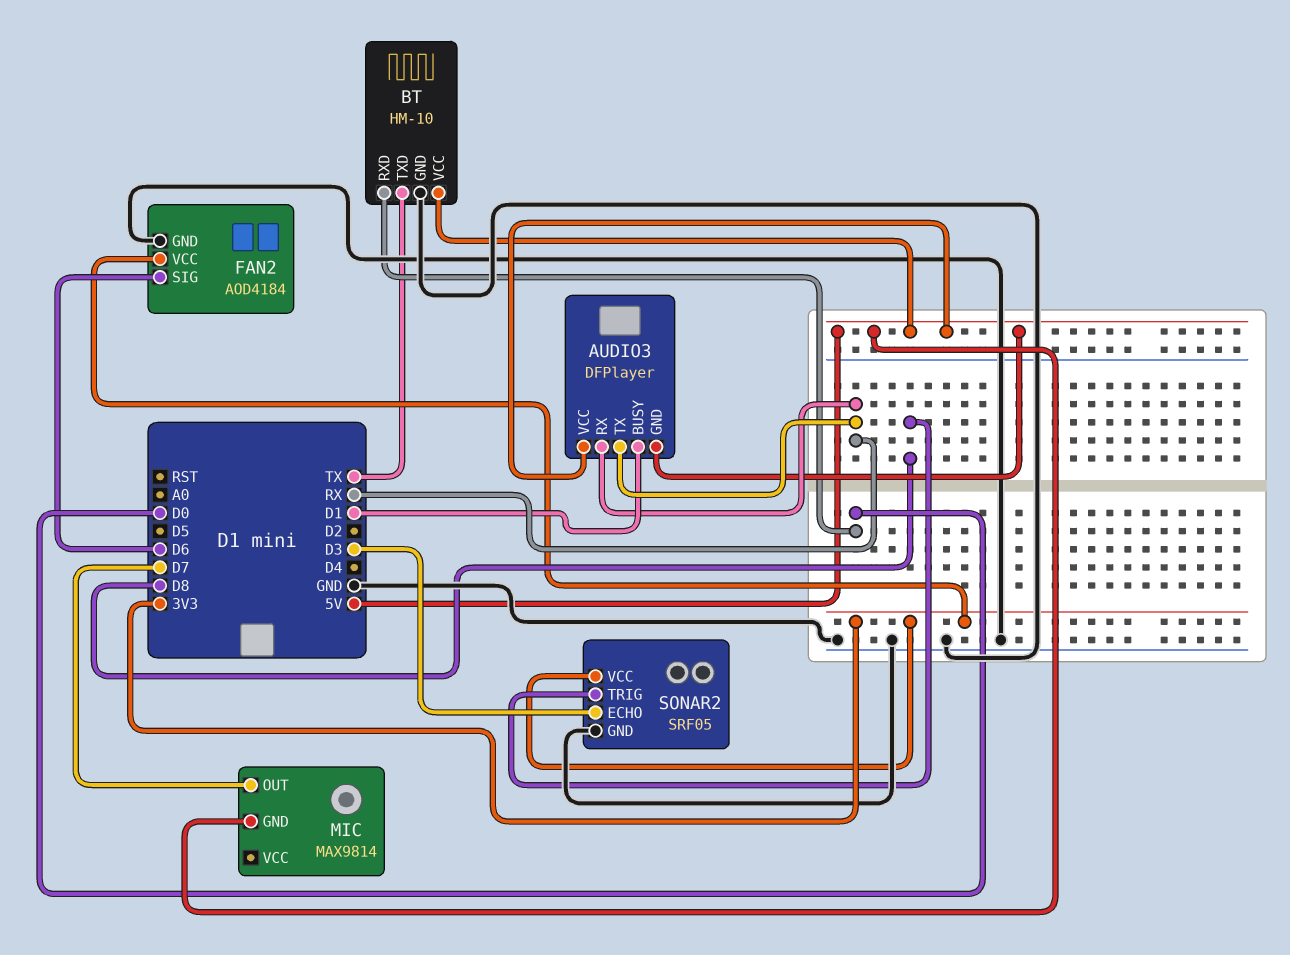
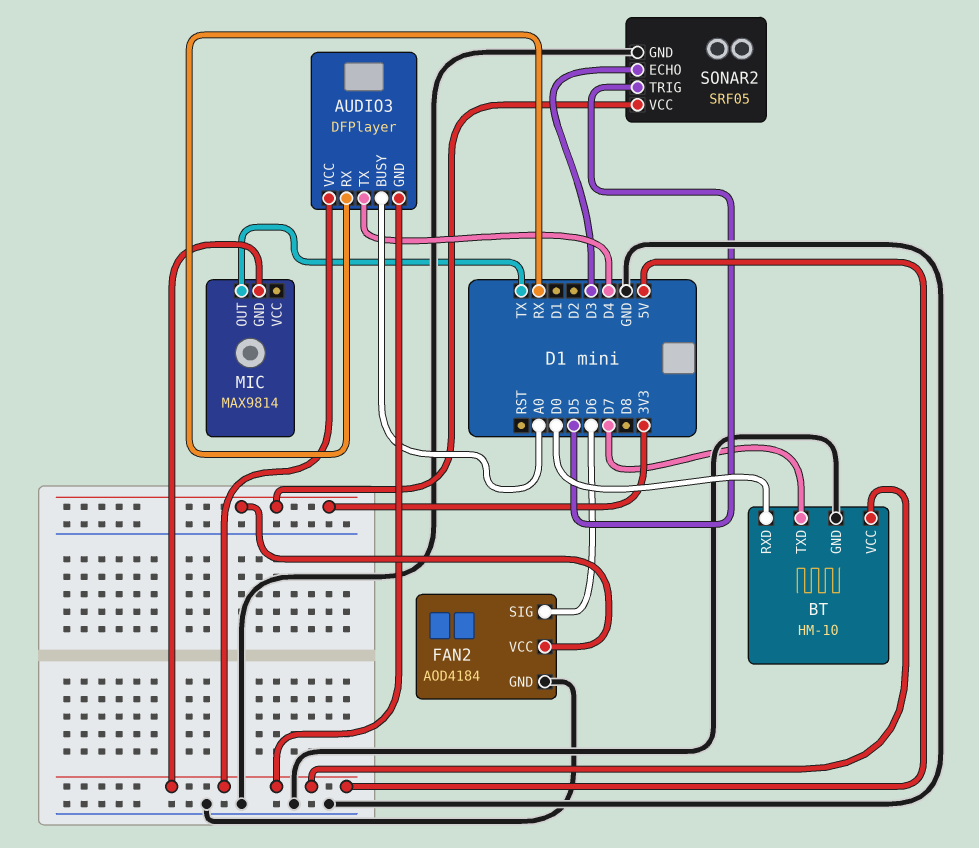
AUDIO3 pin BUSY: D1 -> A0
AUDIO3 pin TX: RX -> D4
BT pin TXD: TX -> D7
MIC pin OUT: D7 -> TX
SONAR2 pin TRIG: D8 -> D5

